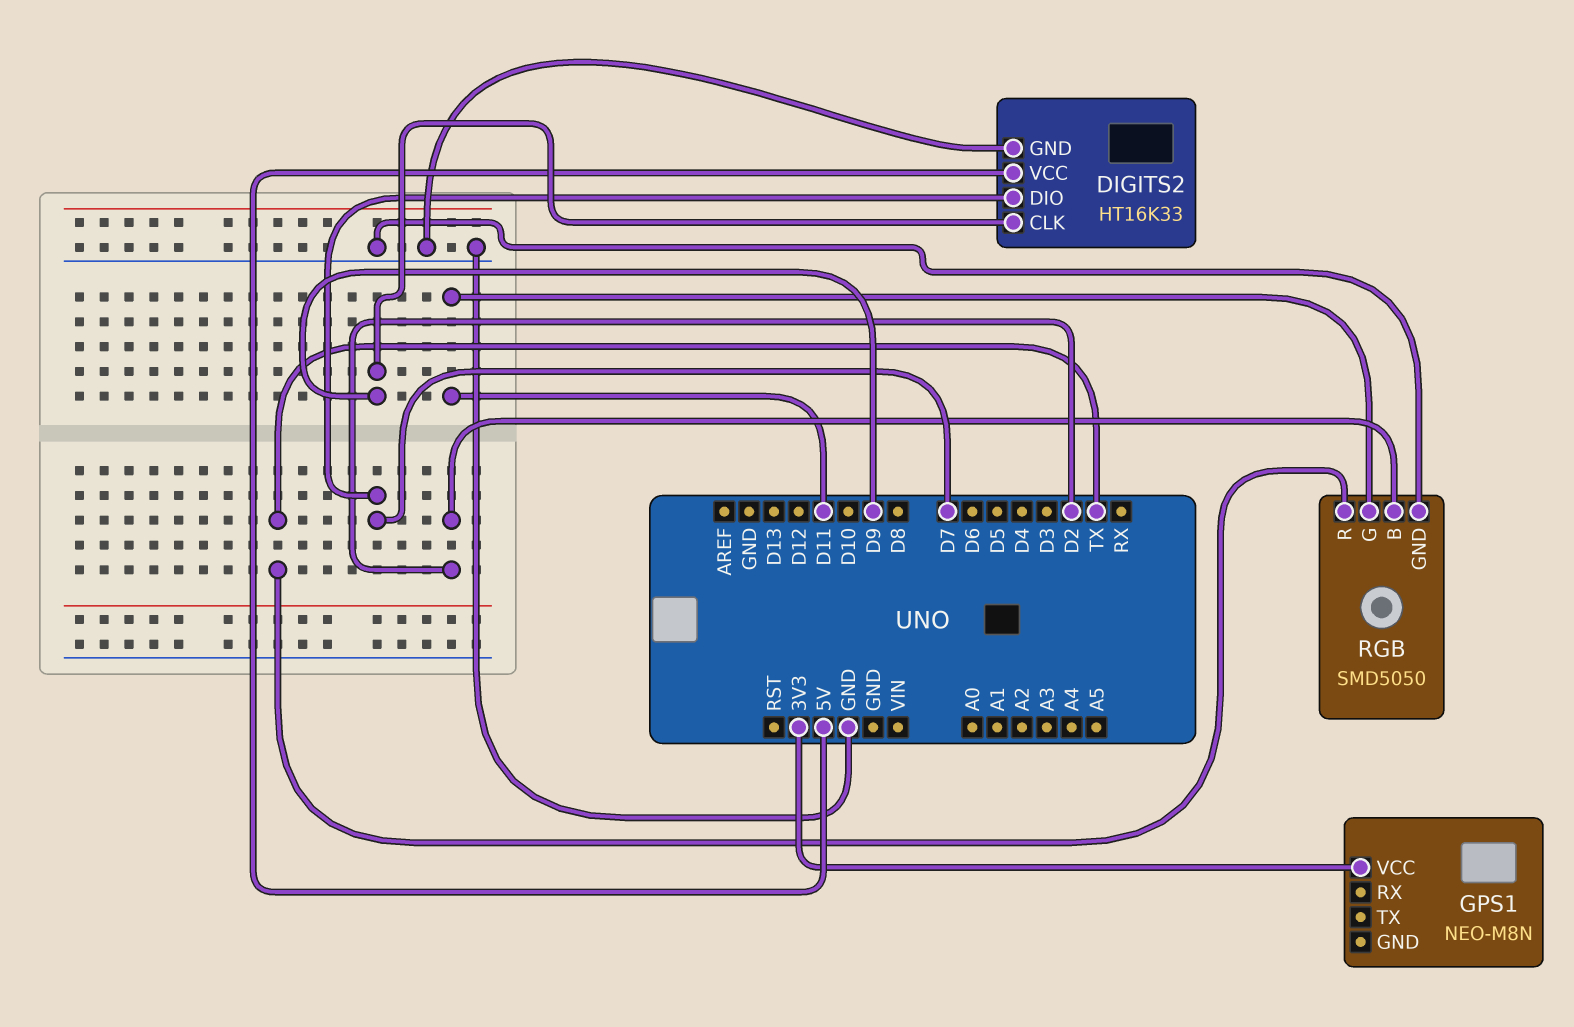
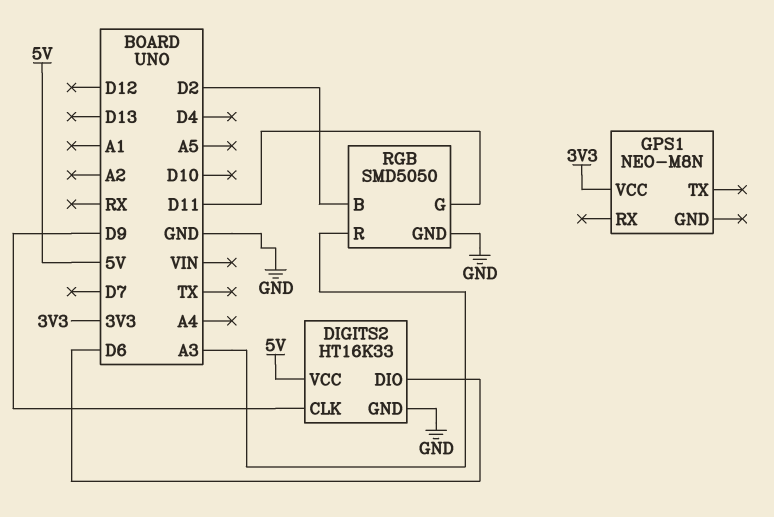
DIGITS2 pin DIO: D7 -> D6
RGB pin R: TX -> A3

